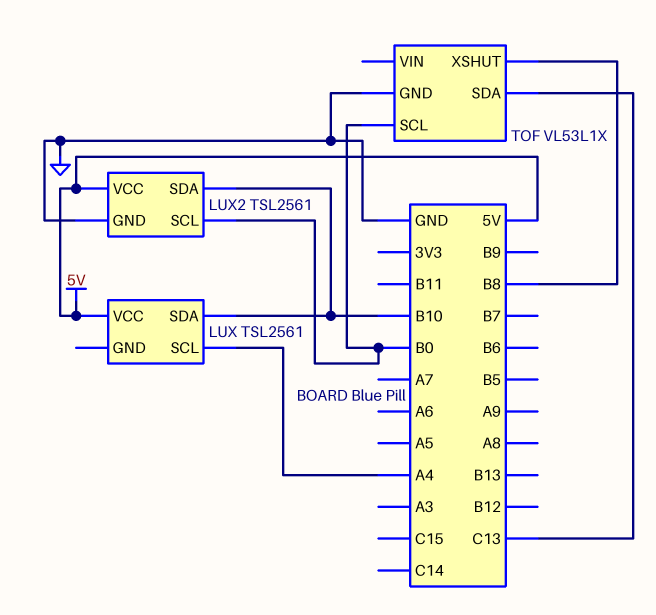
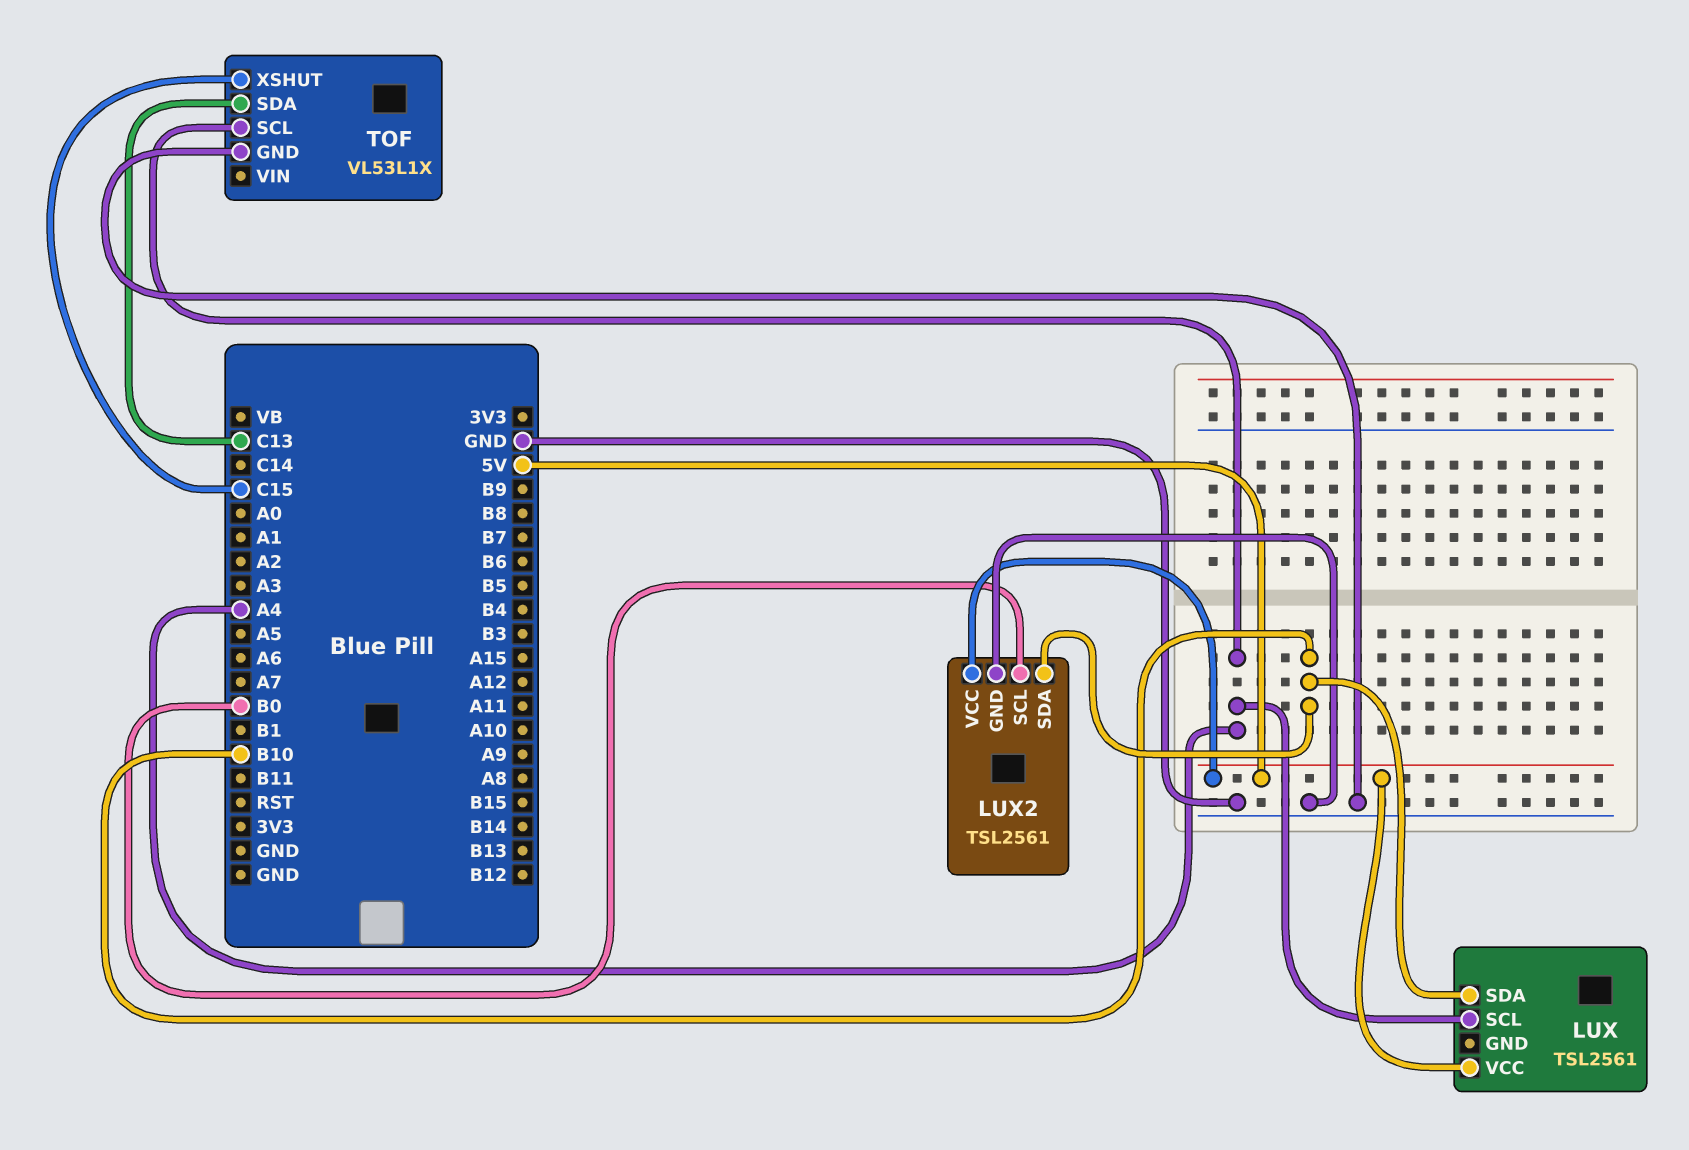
TOF pin SCL: B0 -> A4
TOF pin XSHUT: B8 -> C15

